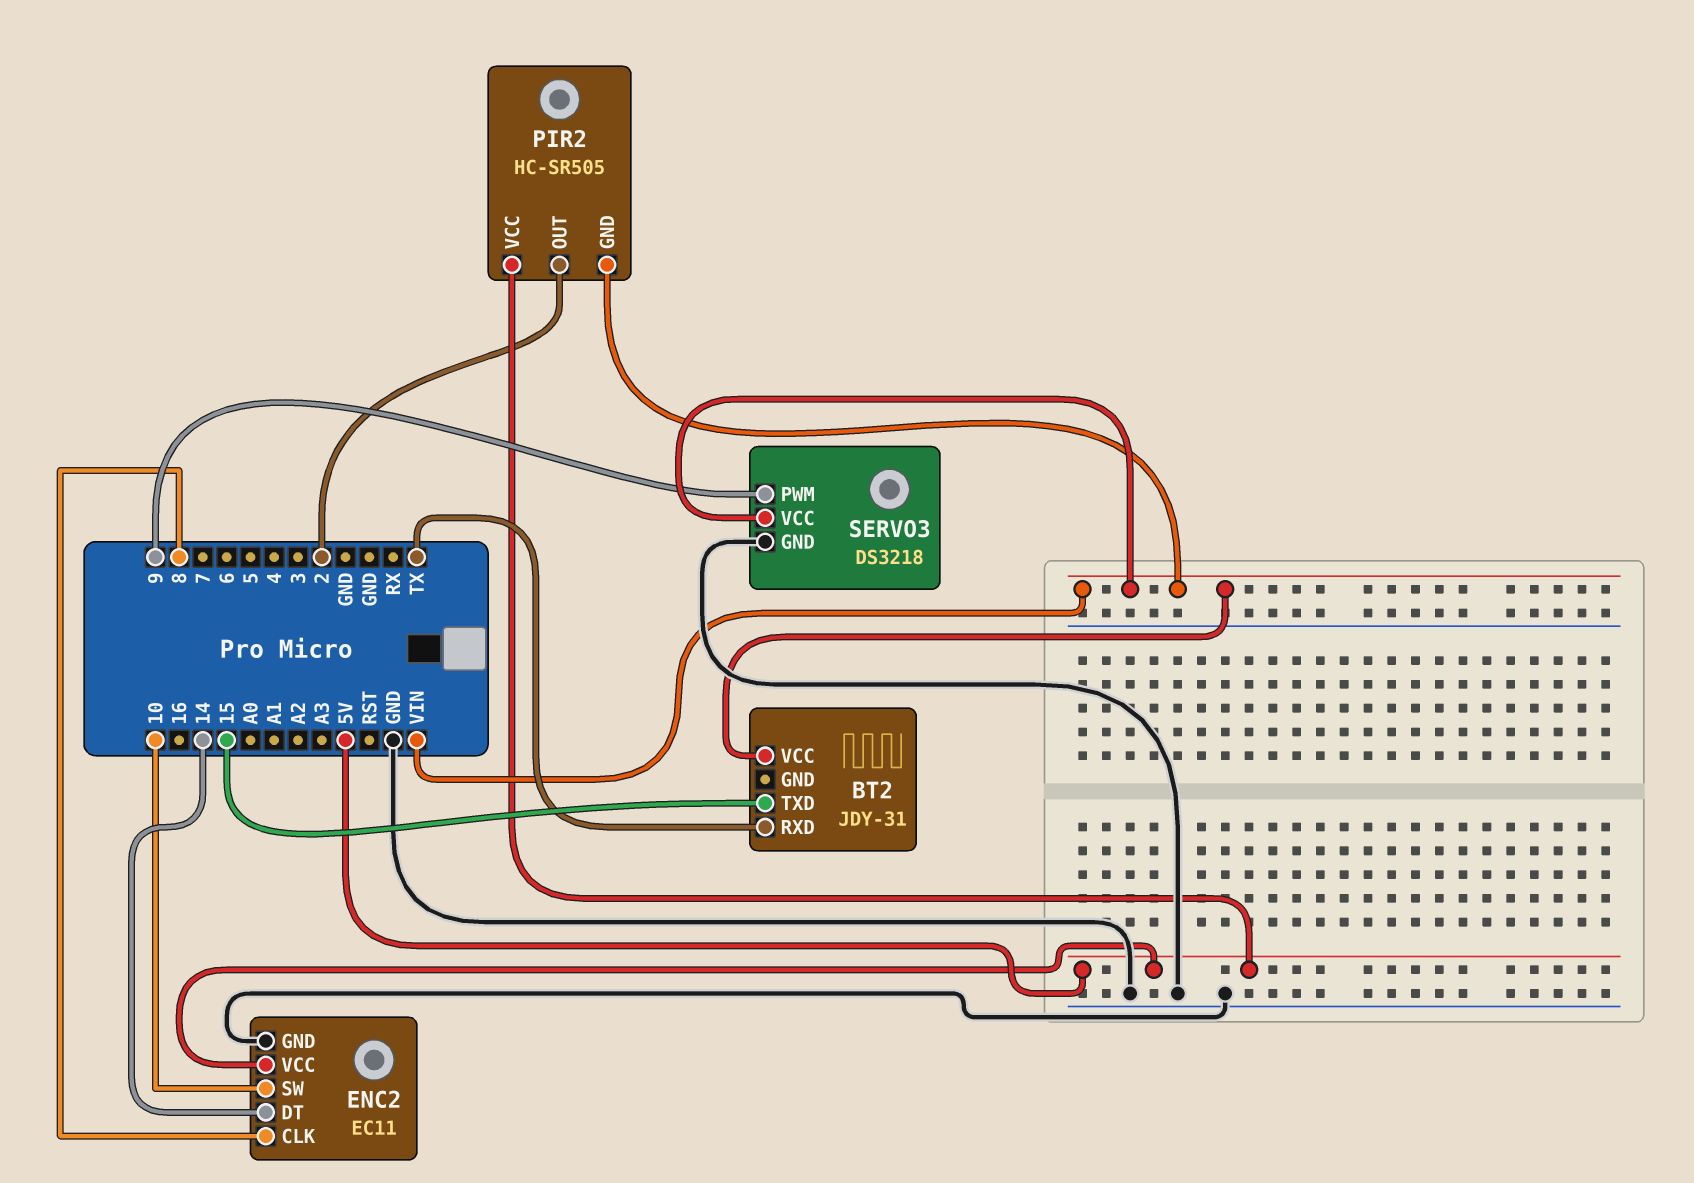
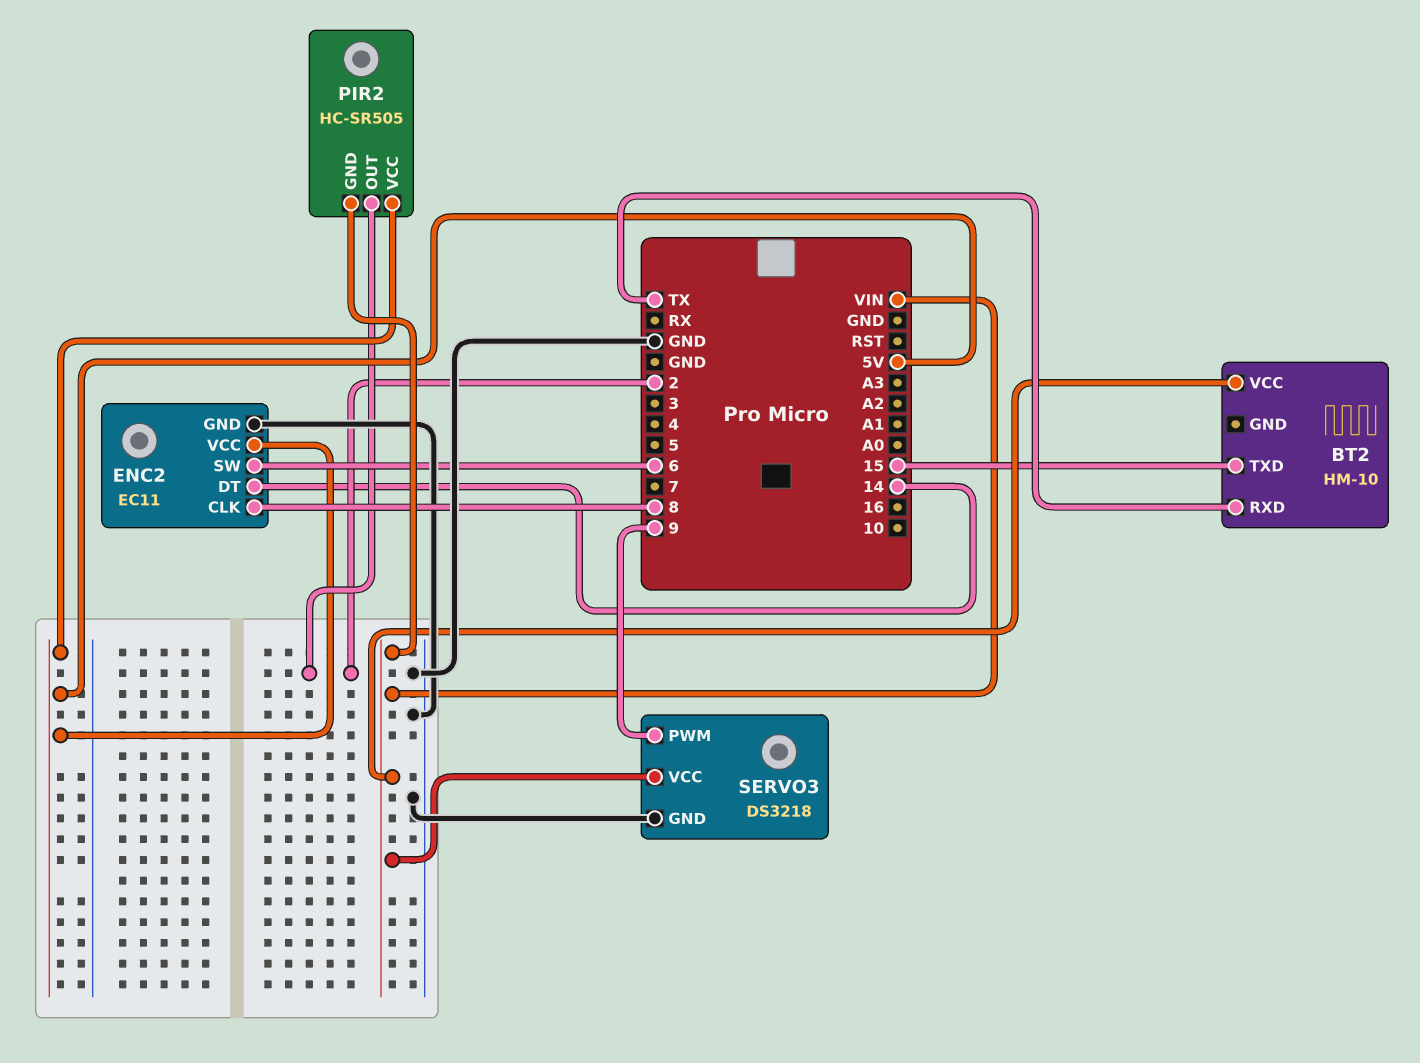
BT2: JDY-31 -> HM-10
ENC2 pin SW: 10 -> 6

